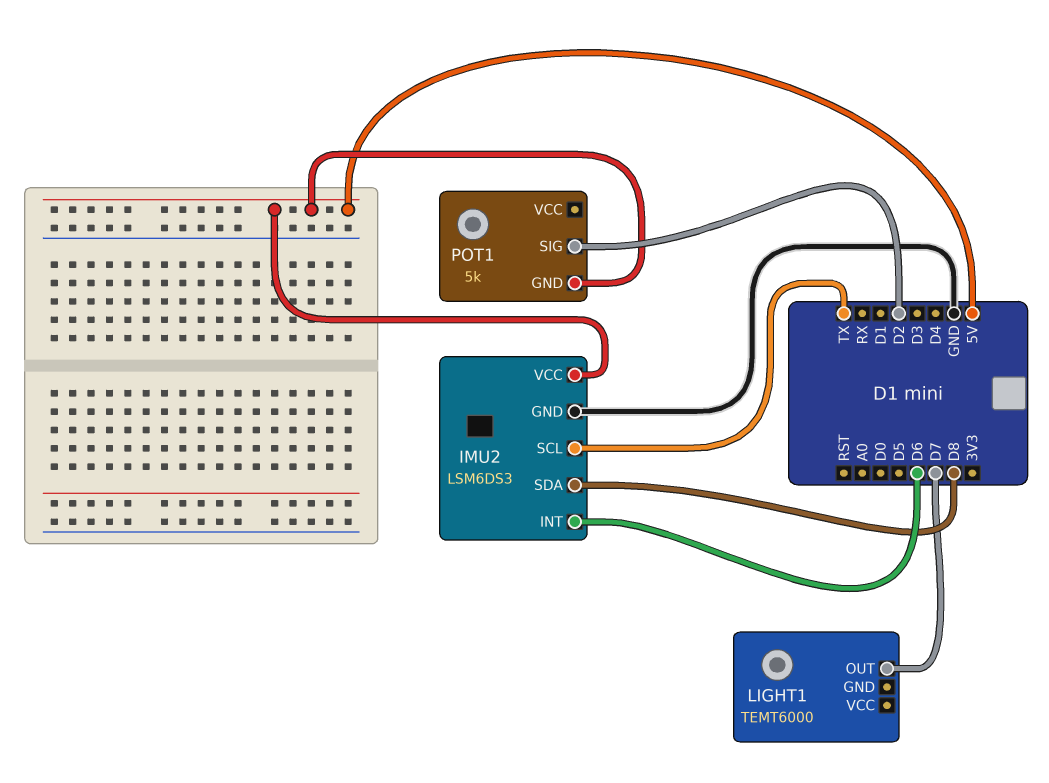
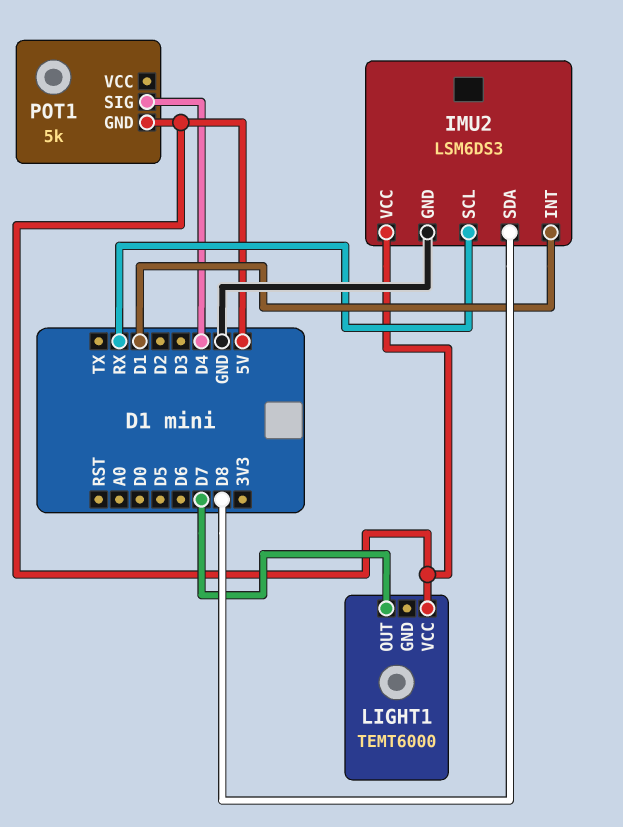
IMU2 pin INT: D6 -> D1
IMU2 pin SCL: TX -> RX
LIGHT1 pin VCC: none -> 5V
POT1 pin SIG: D2 -> D4

